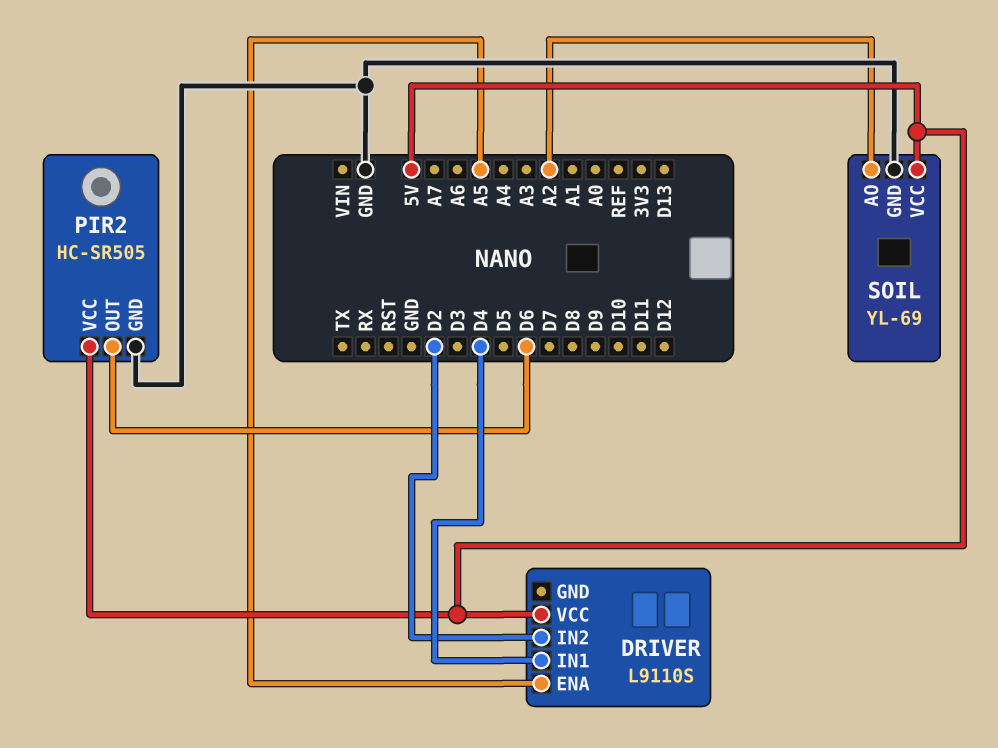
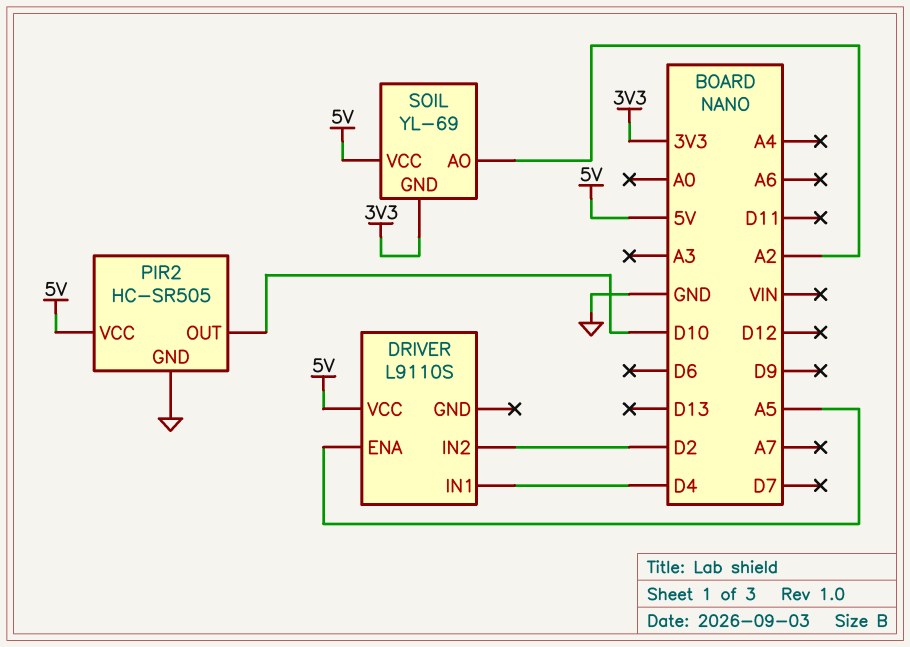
PIR2 pin OUT: D6 -> D10
SOIL pin GND: GND -> 3V3

